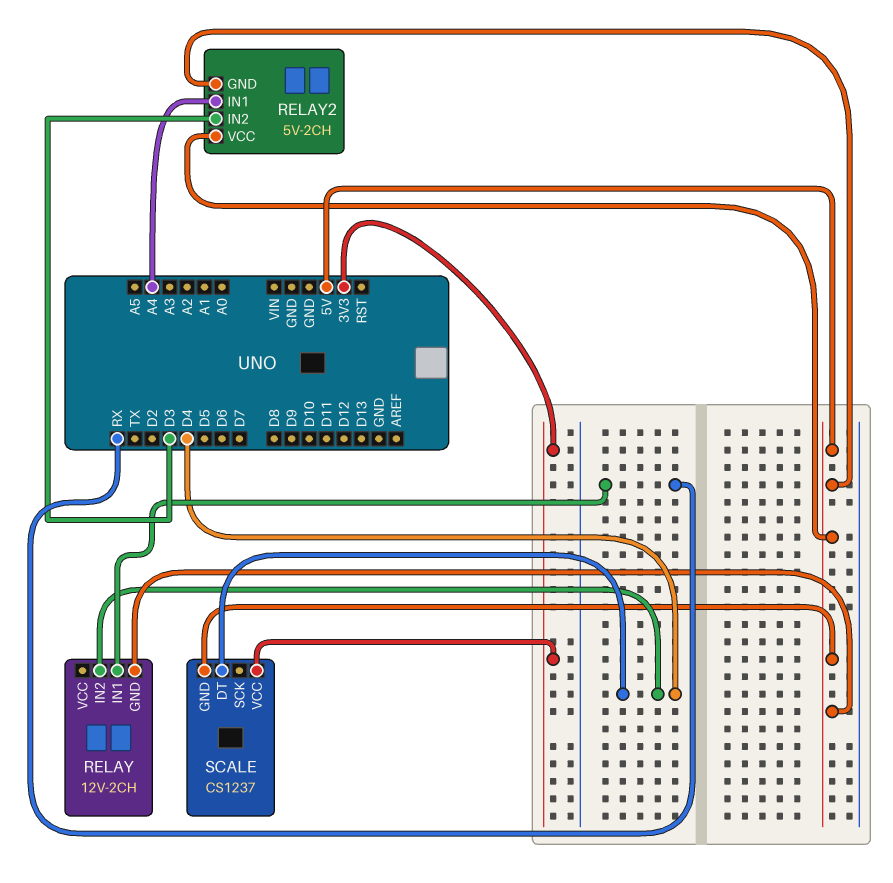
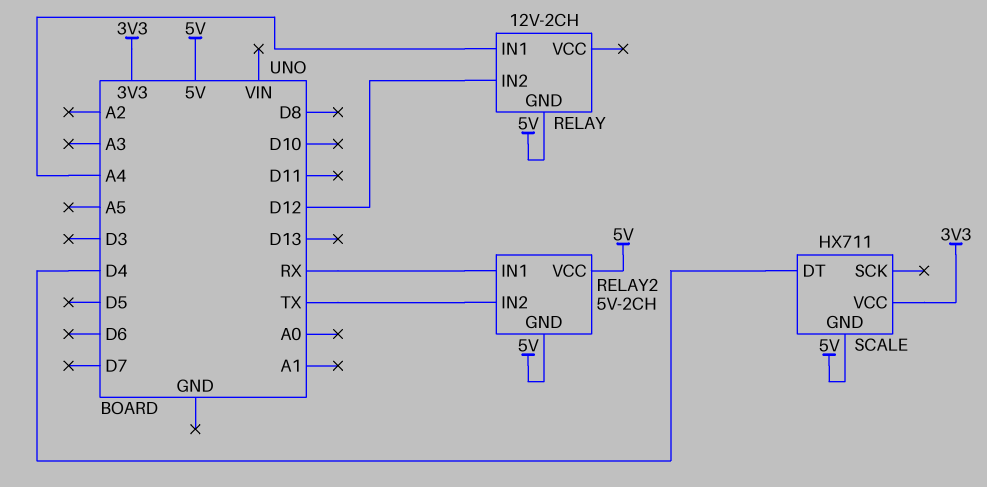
RELAY pin IN1: RX -> A4
RELAY pin IN2: D4 -> D12
RELAY2 pin IN1: A4 -> RX
RELAY2 pin IN2: D3 -> TX
SCALE: CS1237 -> HX711

